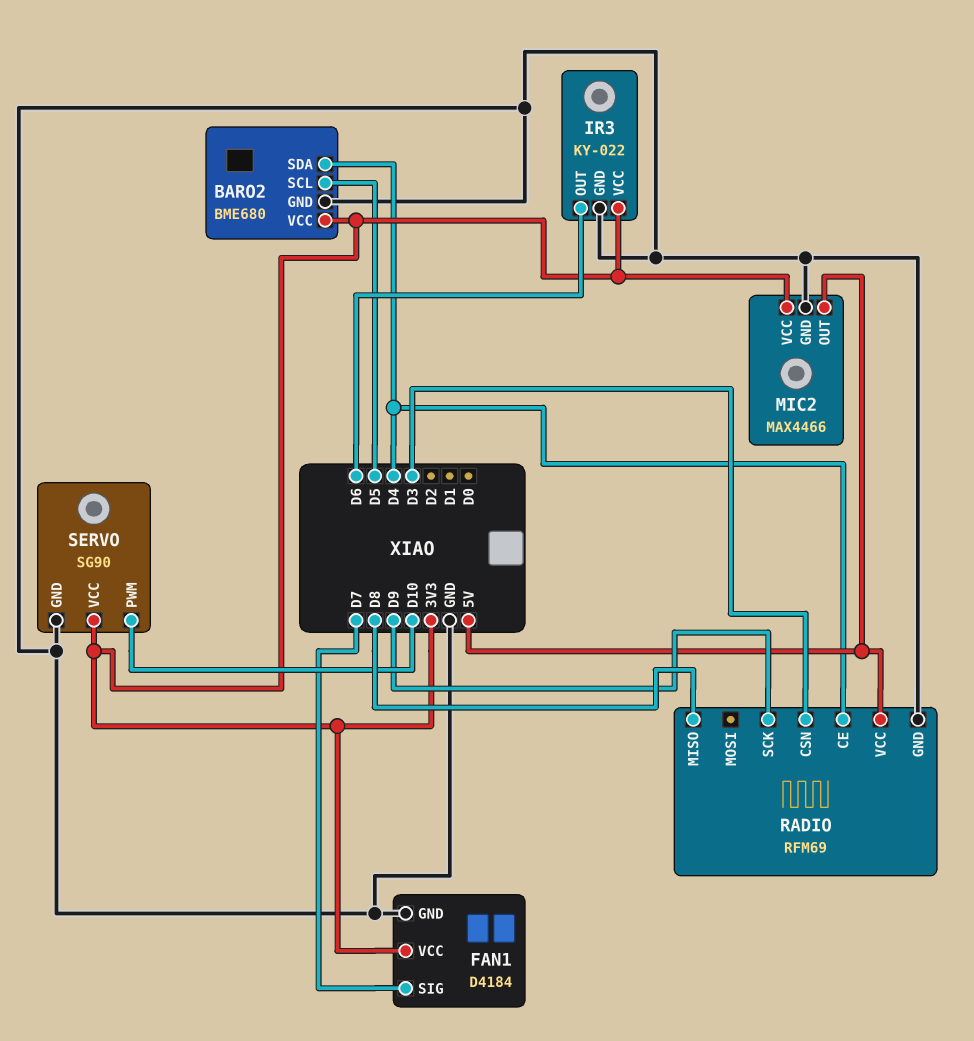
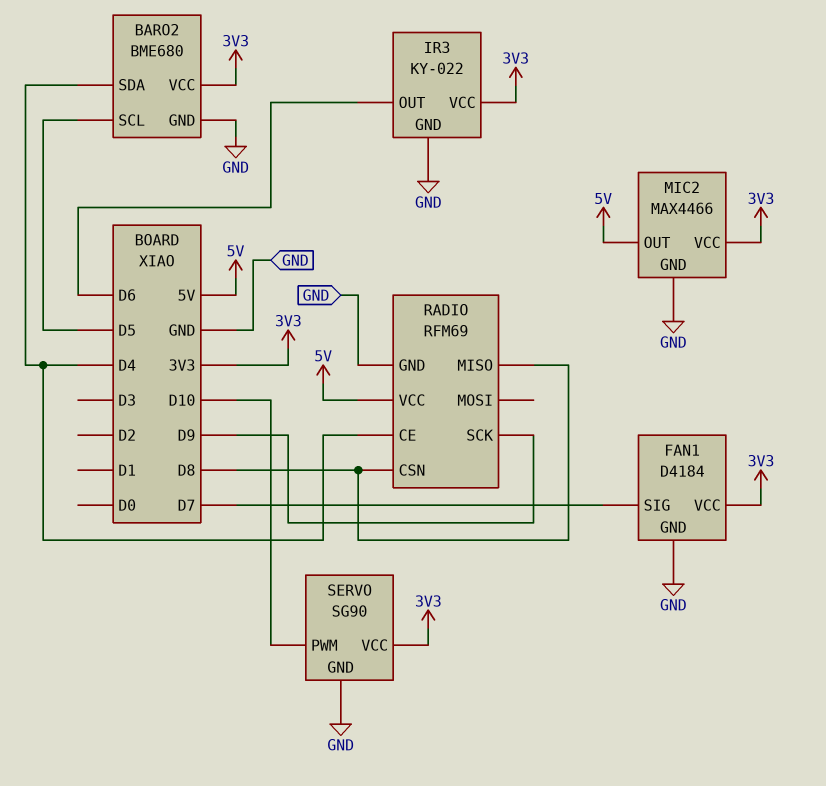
RADIO pin CSN: D3 -> D8

